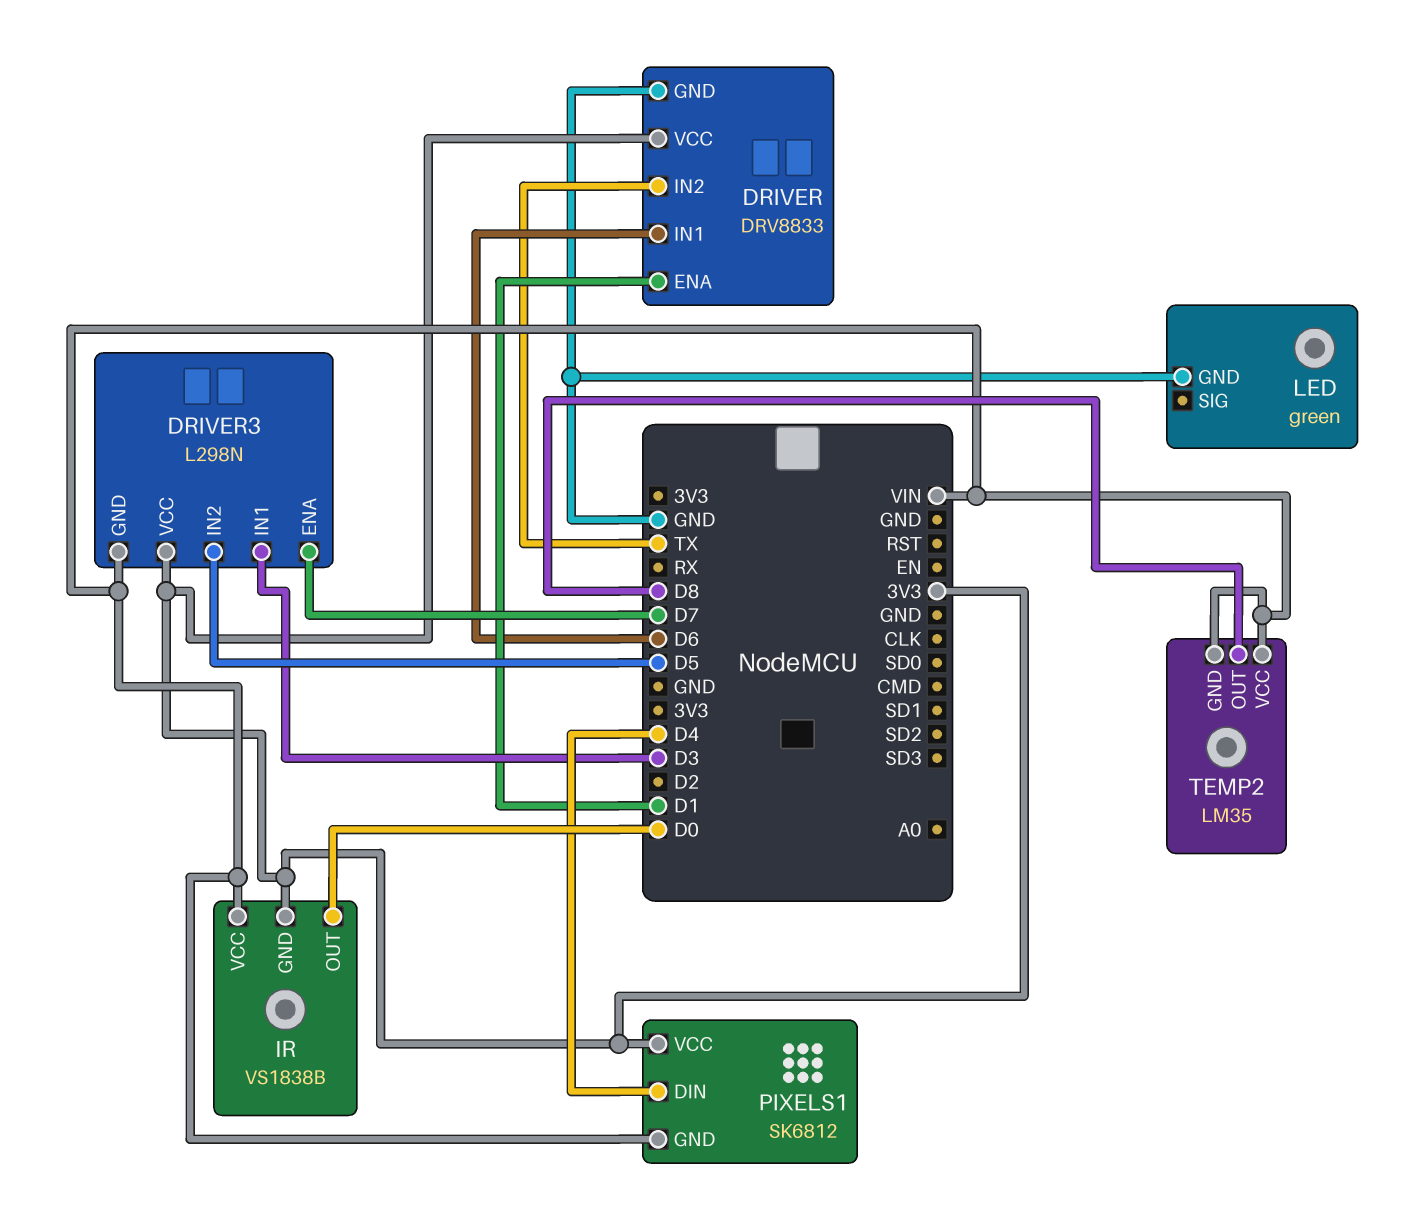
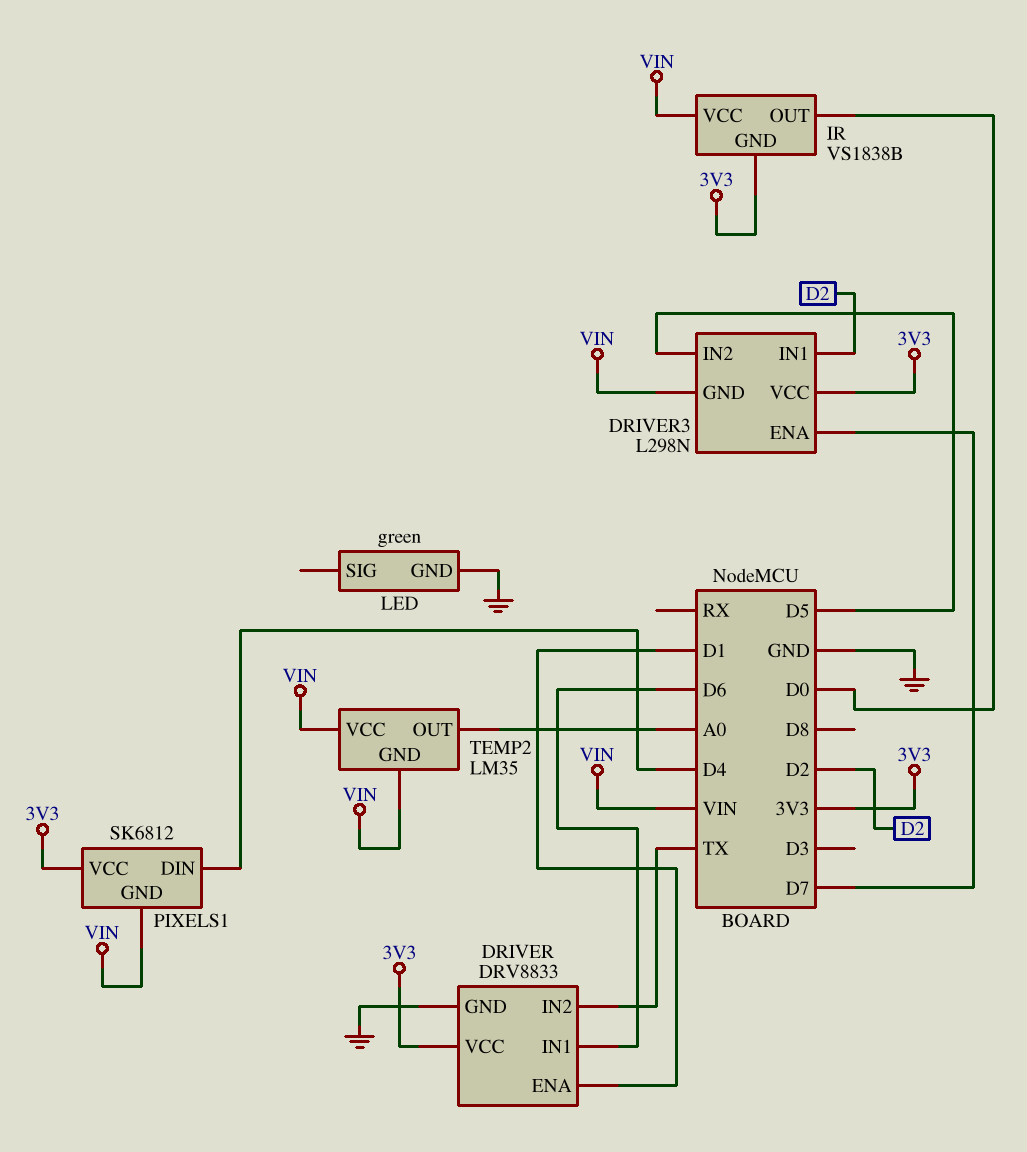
DRIVER3 pin IN1: D3 -> D2
TEMP2 pin OUT: D8 -> A0

